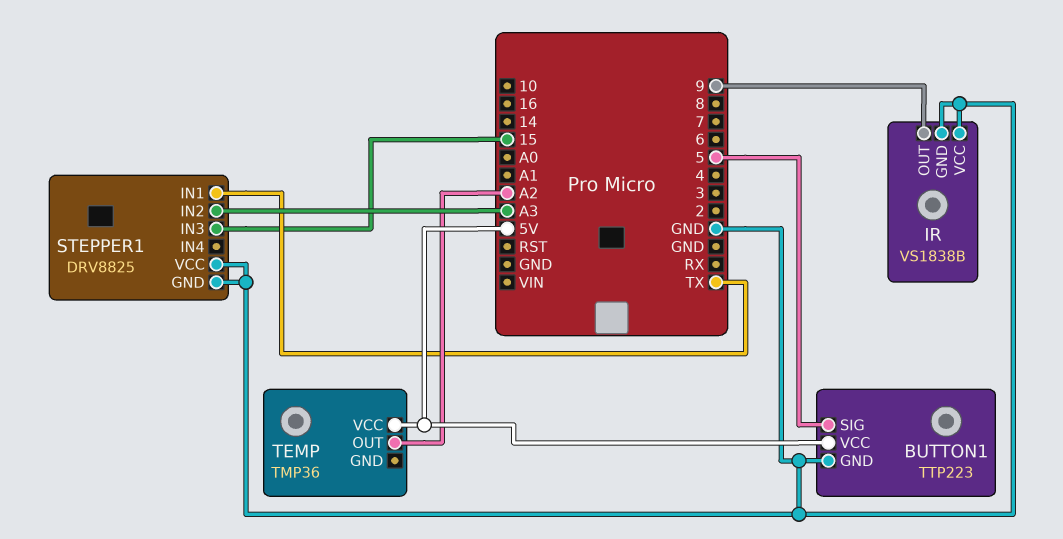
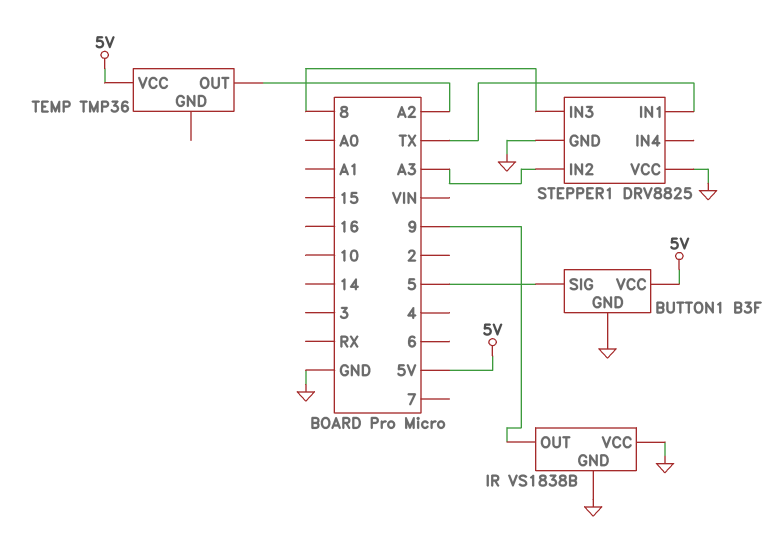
BUTTON1: TTP223 -> B3F
STEPPER1 pin IN3: 15 -> 8

